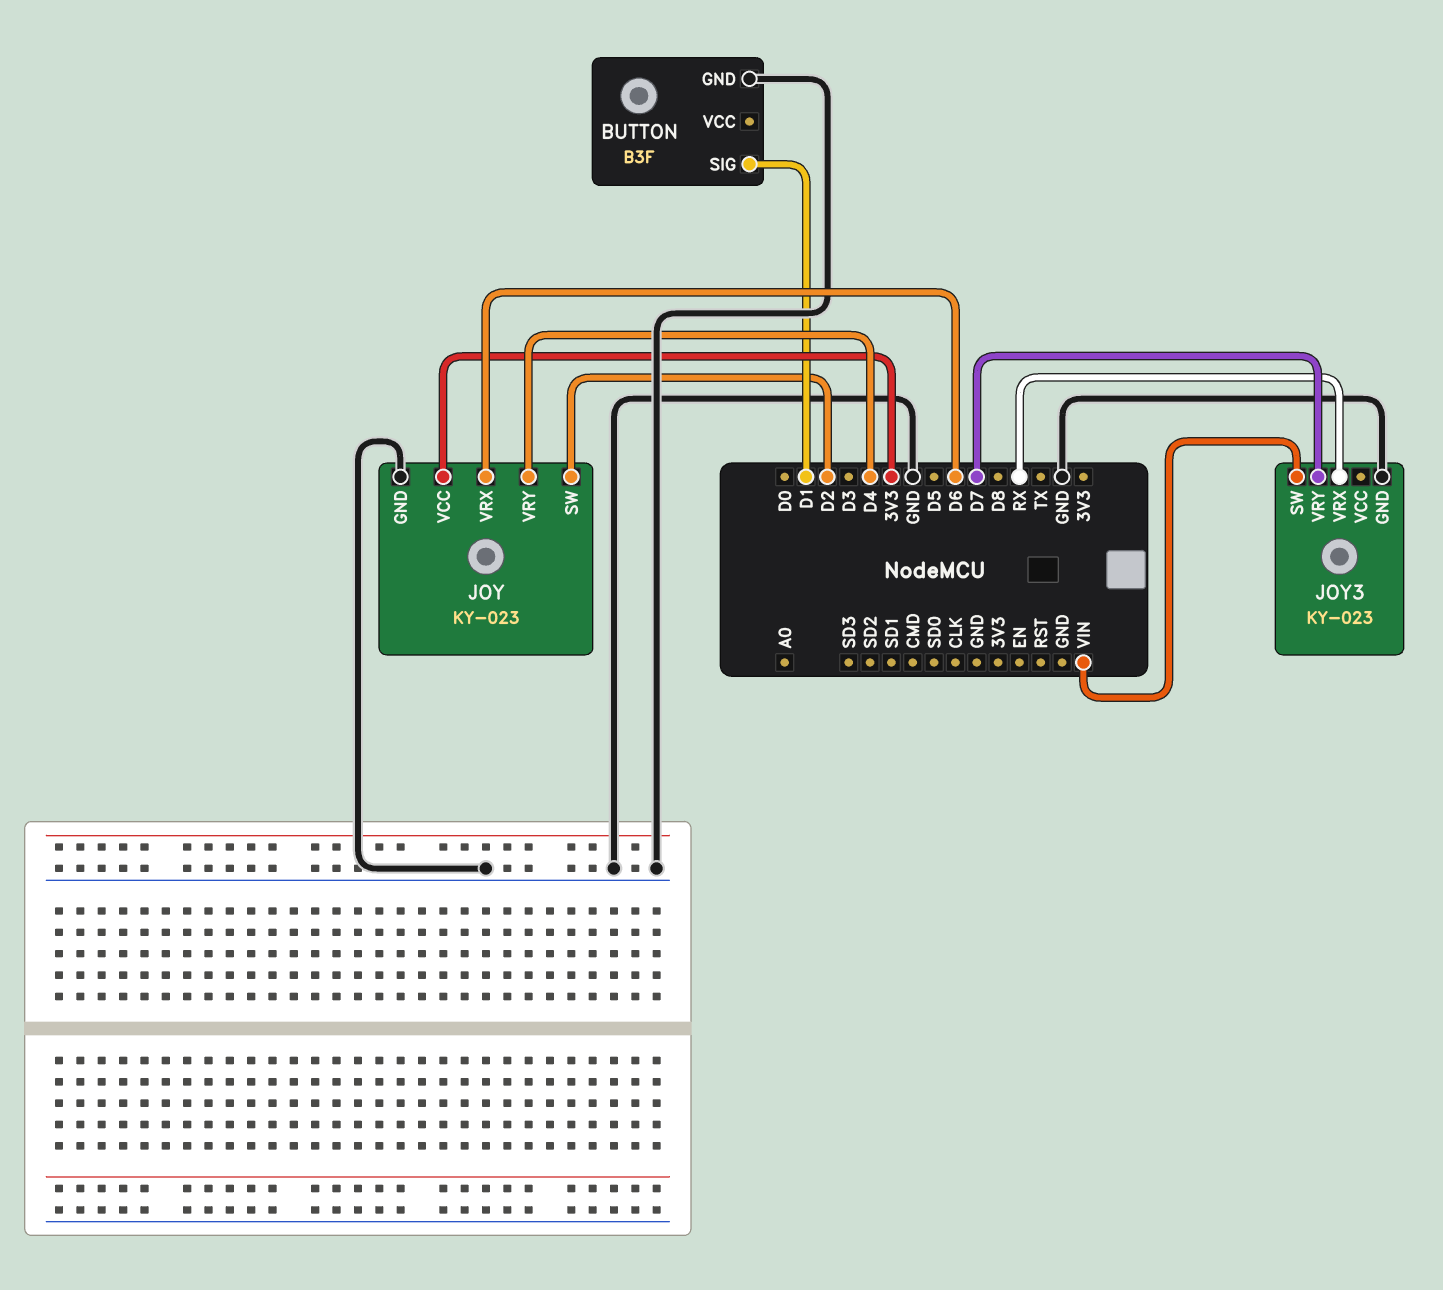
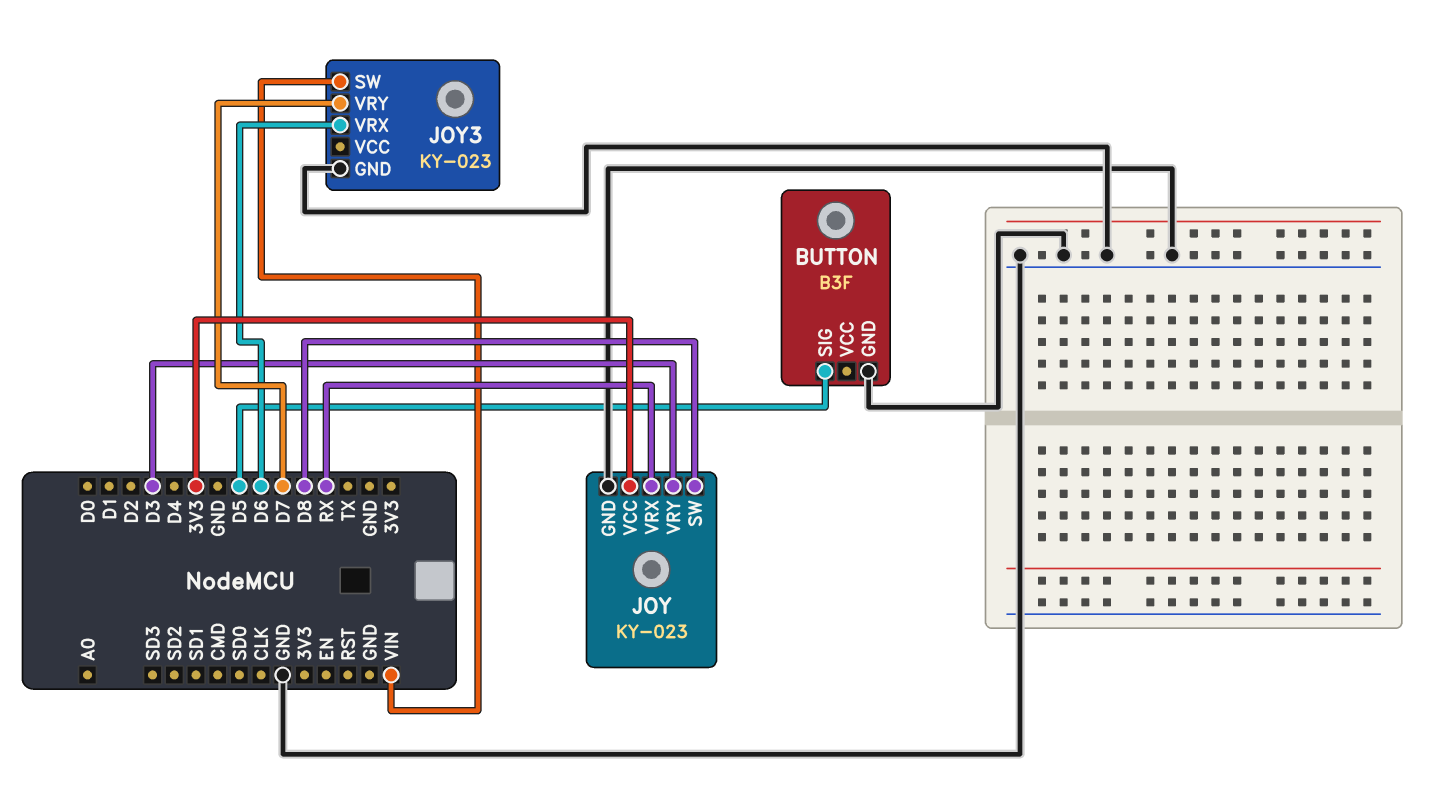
BUTTON pin SIG: D1 -> D5
JOY pin SW: D2 -> D8
JOY pin VRX: D6 -> RX
JOY pin VRY: D4 -> D3
JOY3 pin VRX: RX -> D6

